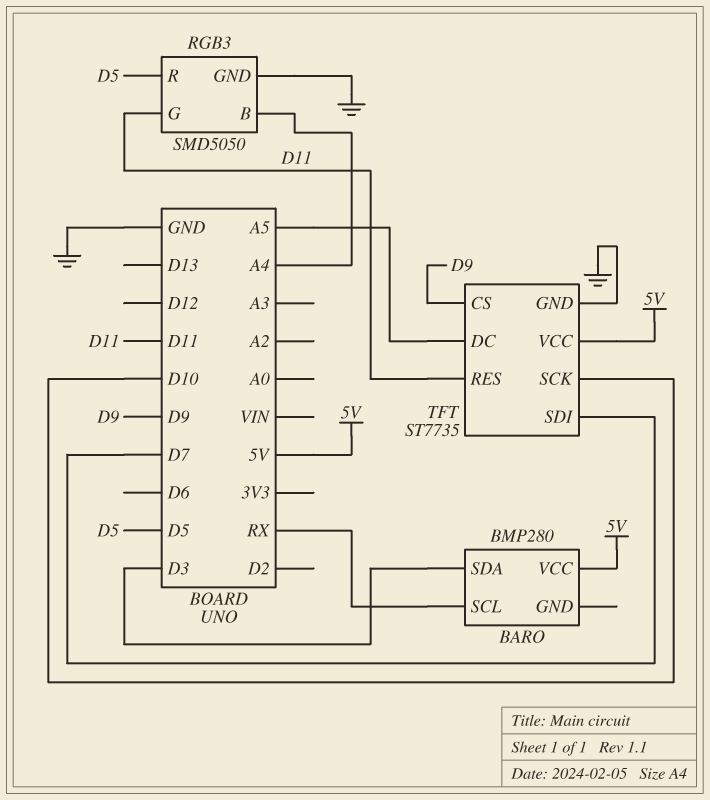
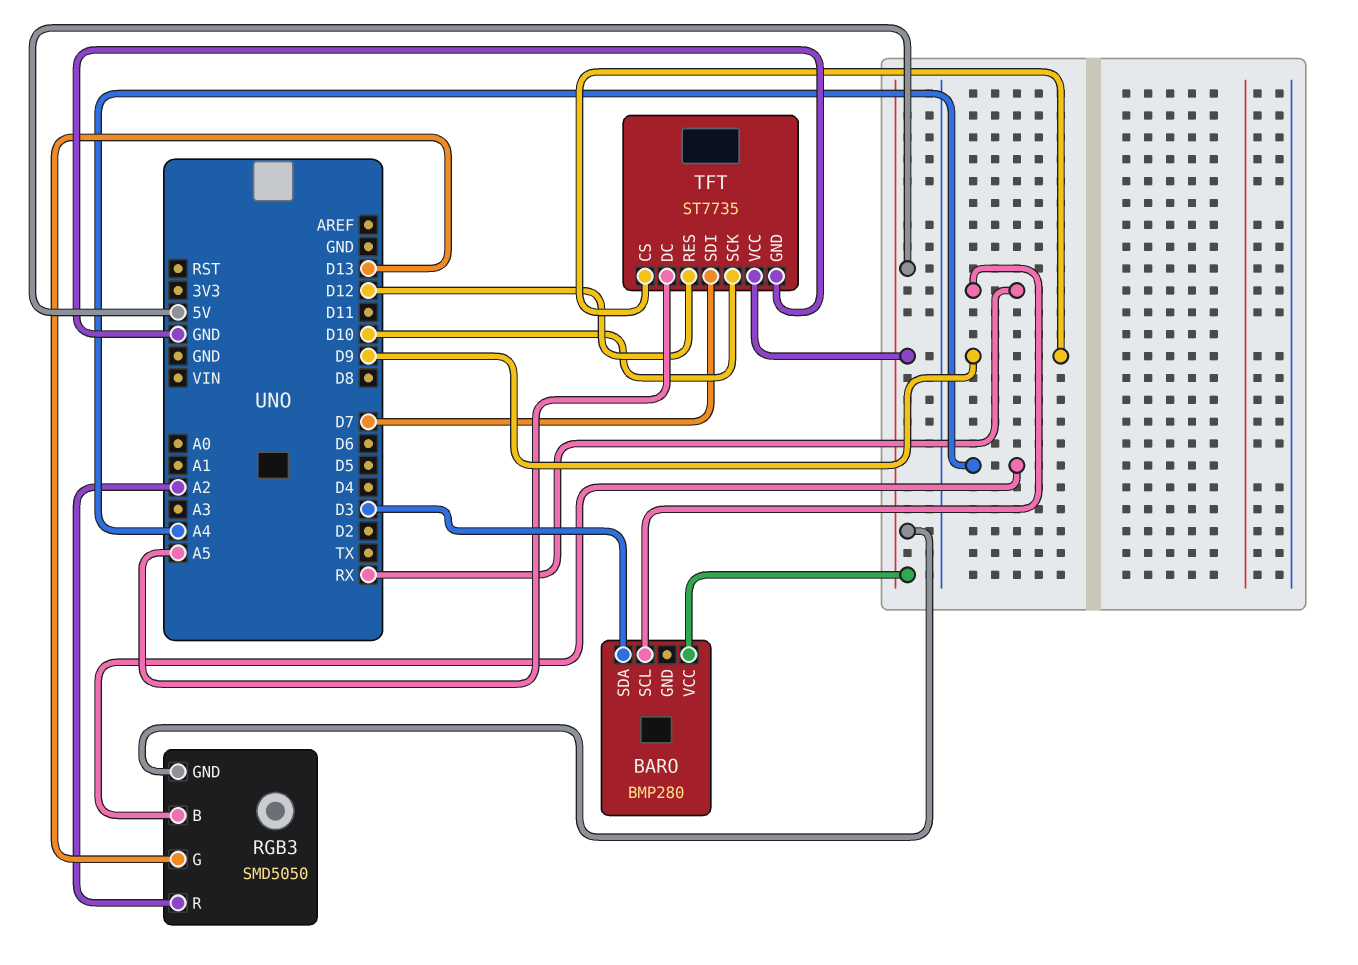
RGB3 pin G: D11 -> D13
RGB3 pin GND: GND -> 5V
RGB3 pin R: D5 -> A2
TFT pin RES: D11 -> D12

